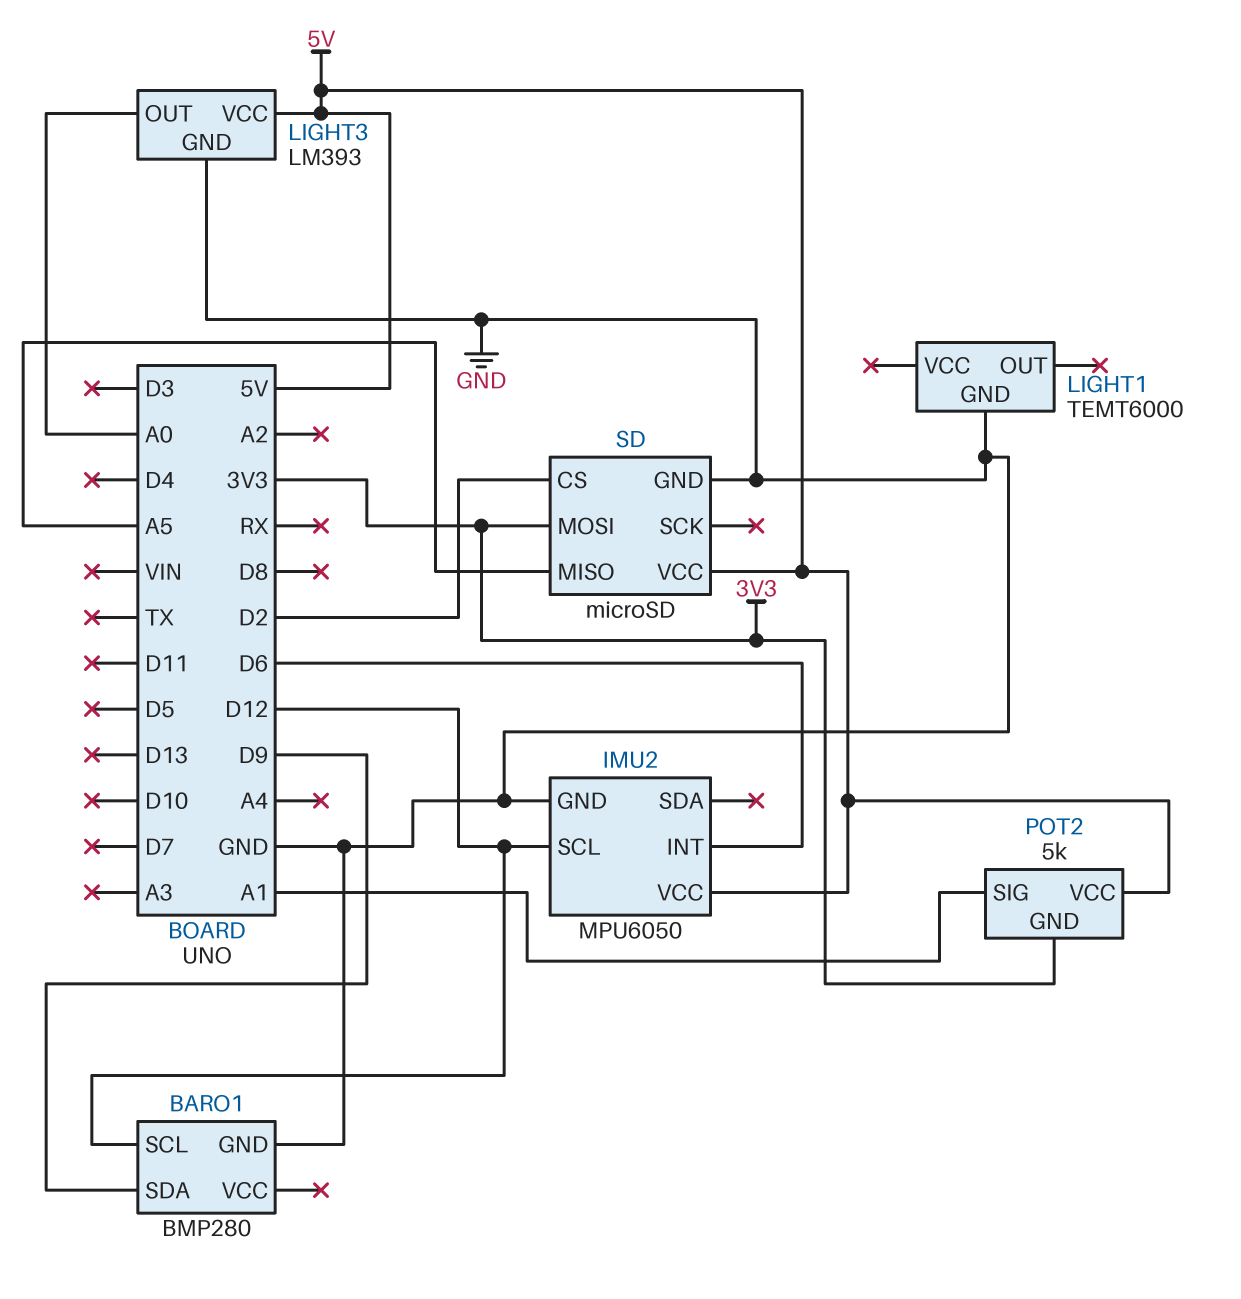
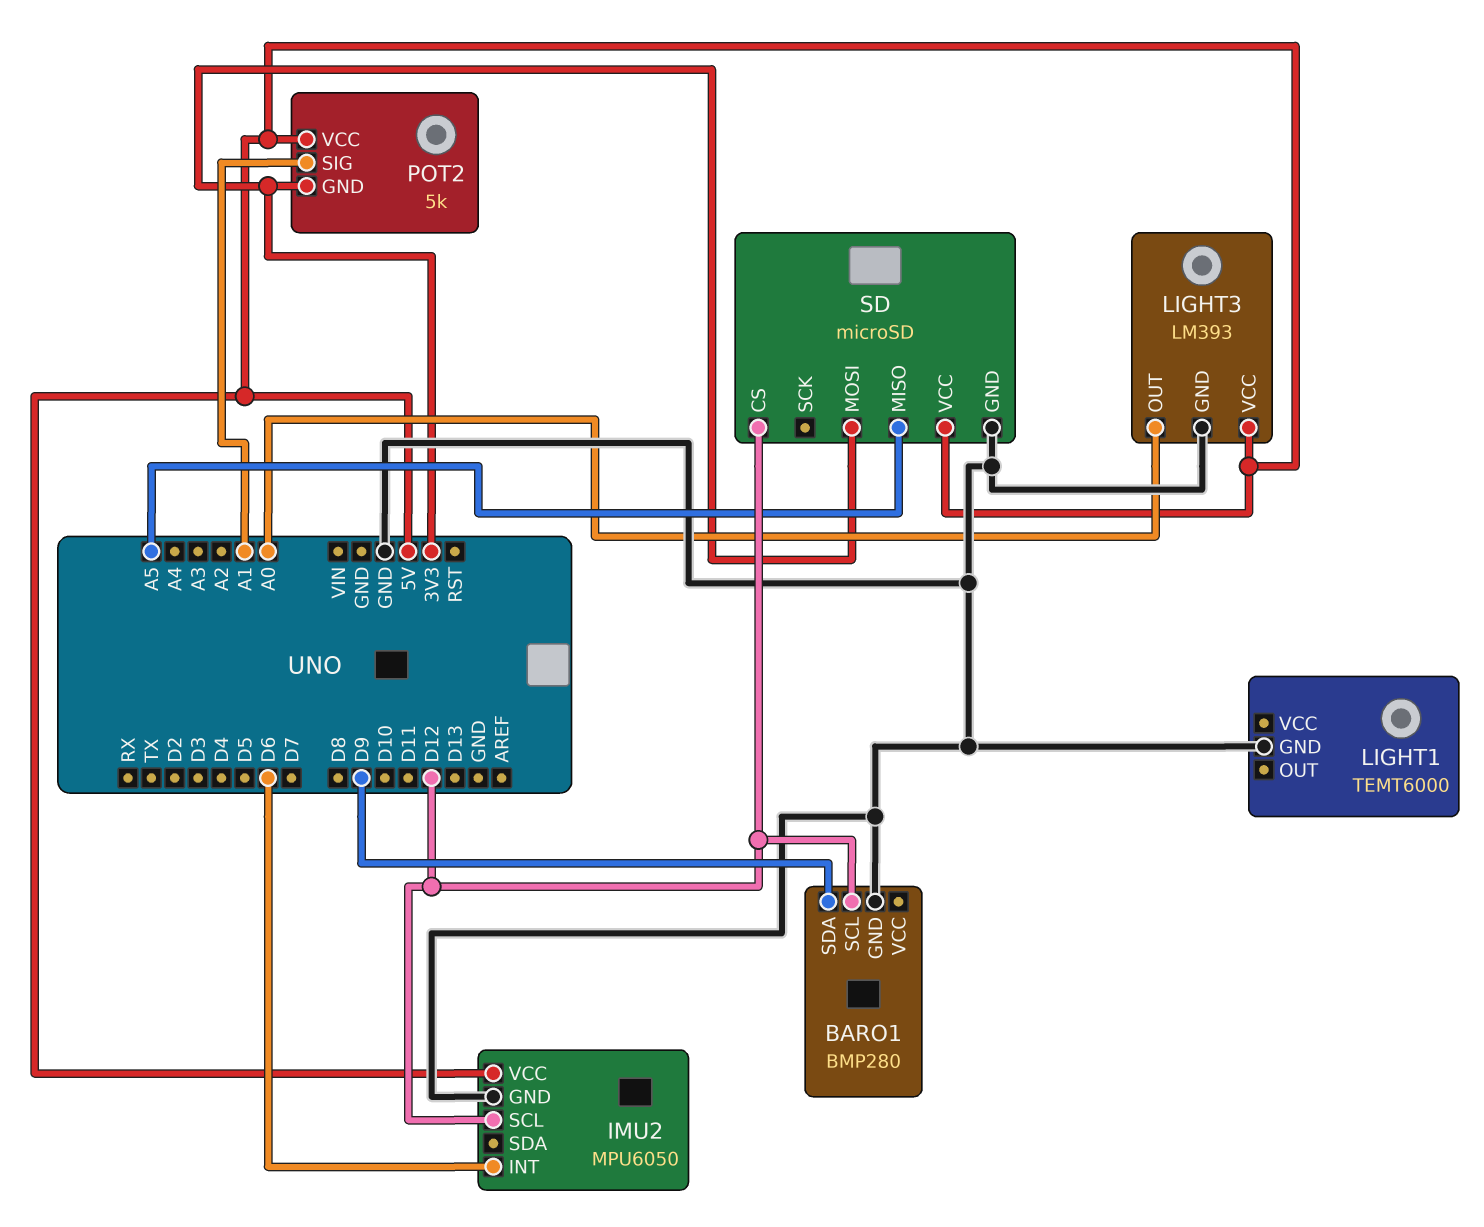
SD pin CS: D2 -> D12

